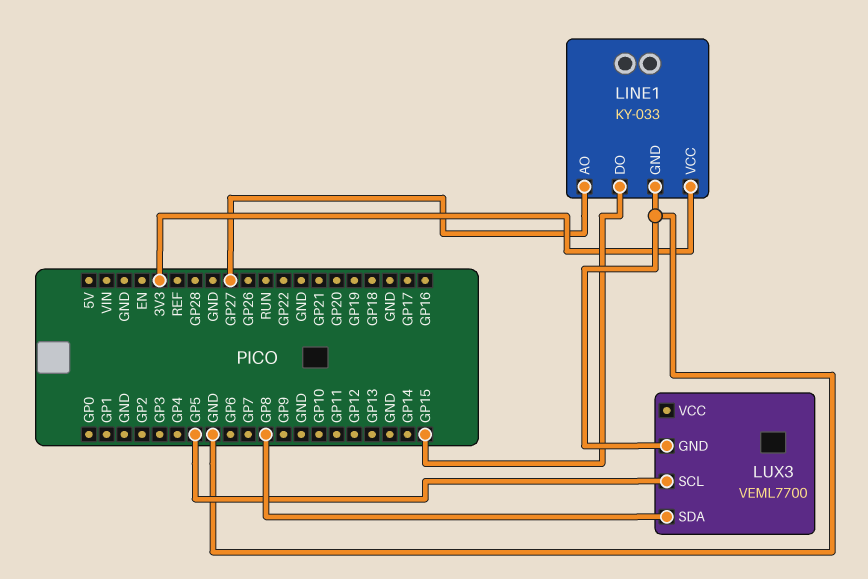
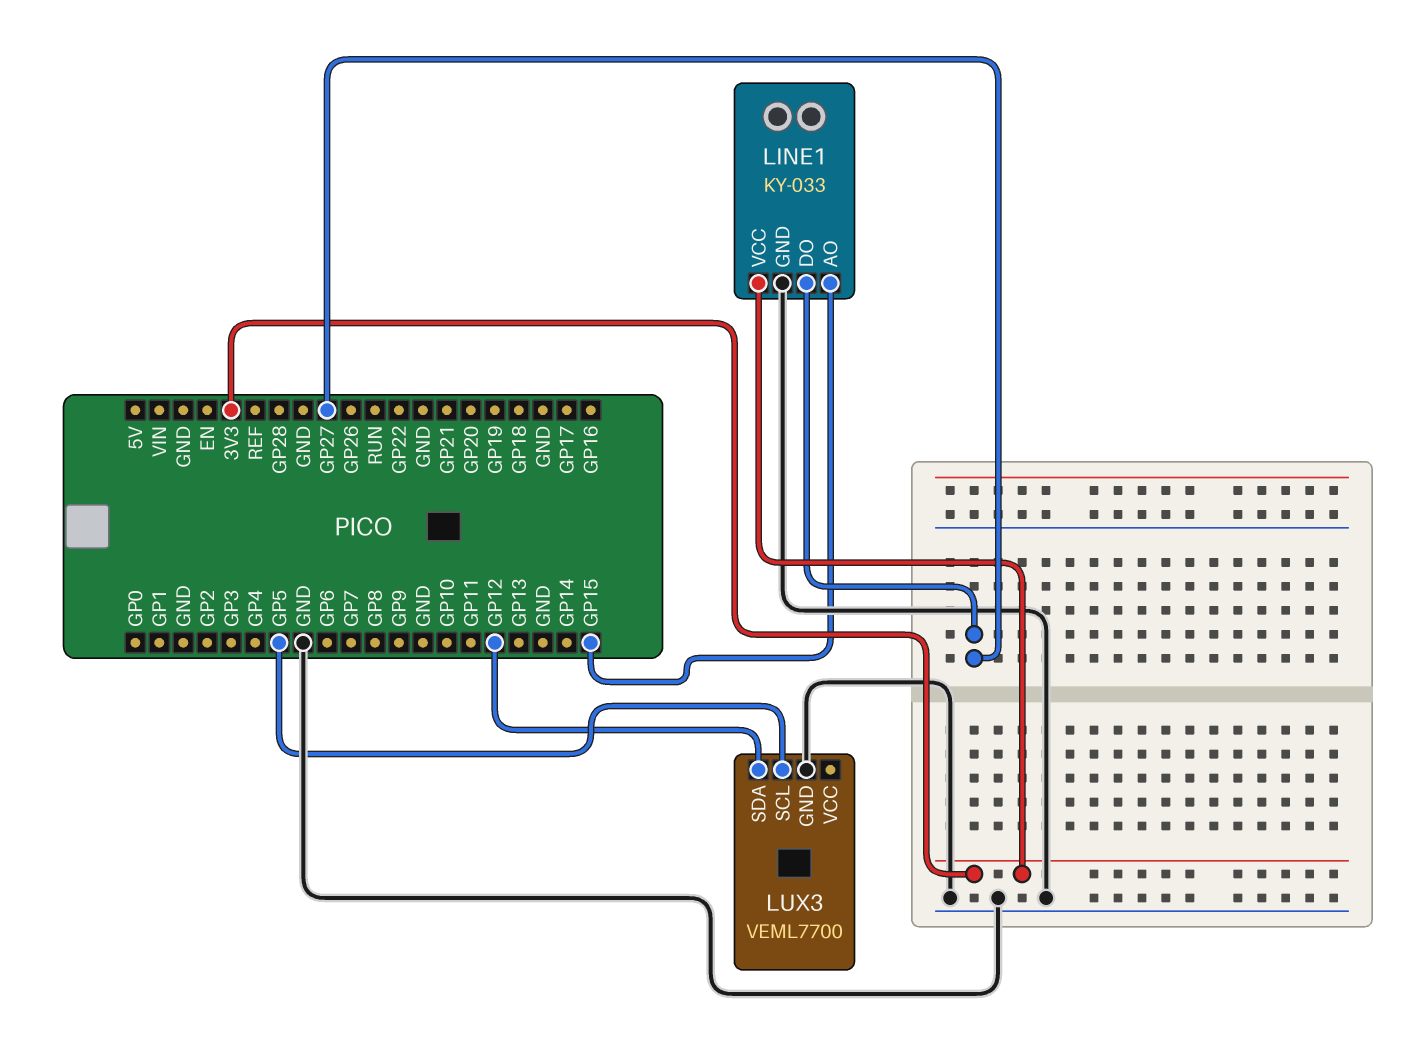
LINE1 pin AO: GP27 -> GP15
LINE1 pin DO: GP15 -> GP27
LUX3 pin SDA: GP8 -> GP12

